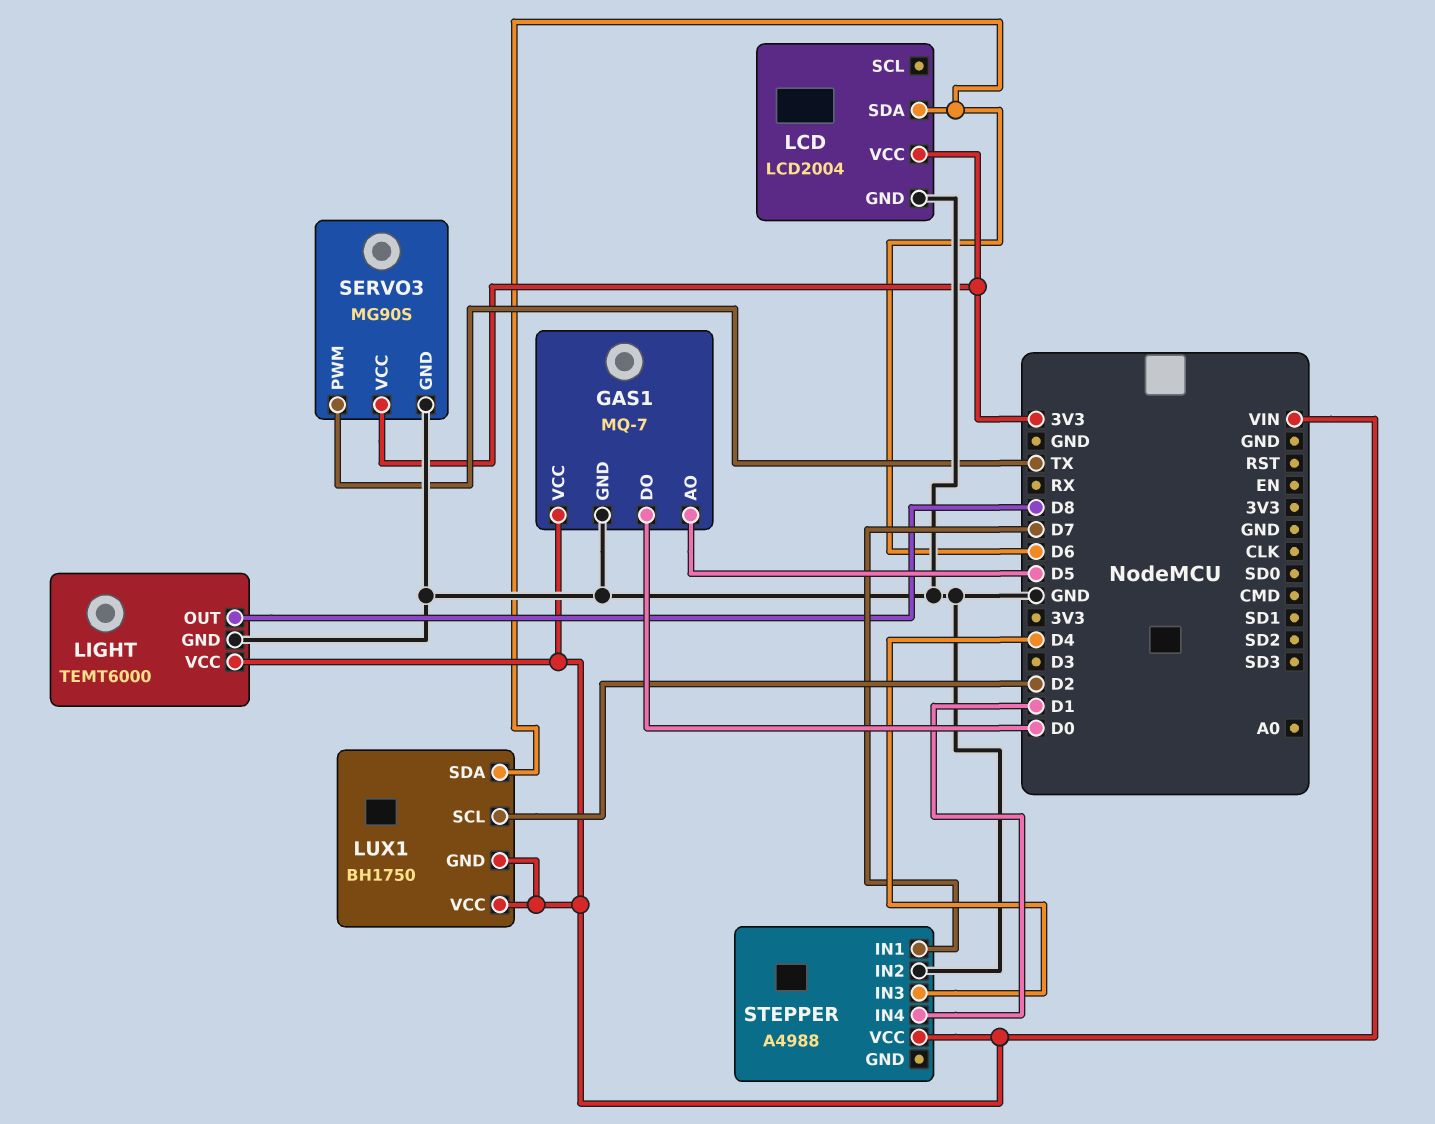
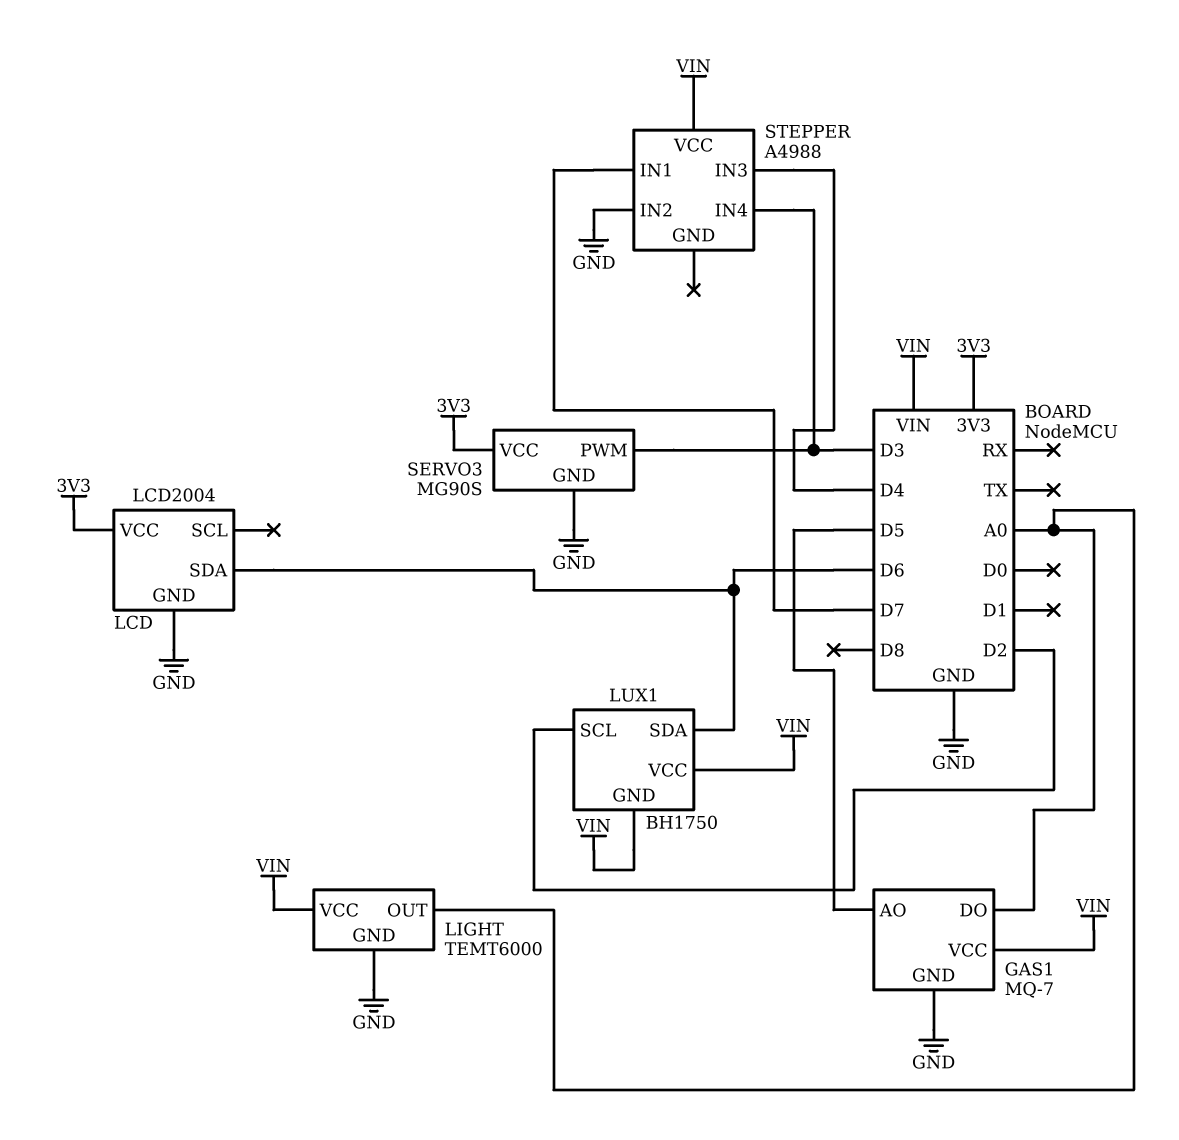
GAS1 pin DO: D0 -> A0
LIGHT pin OUT: D8 -> A0
SERVO3 pin PWM: TX -> D3
STEPPER pin IN4: D1 -> D3

